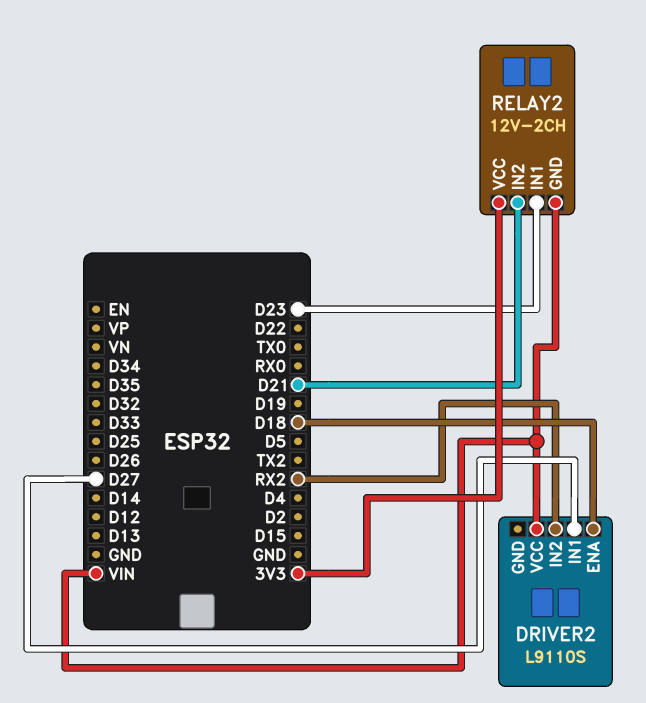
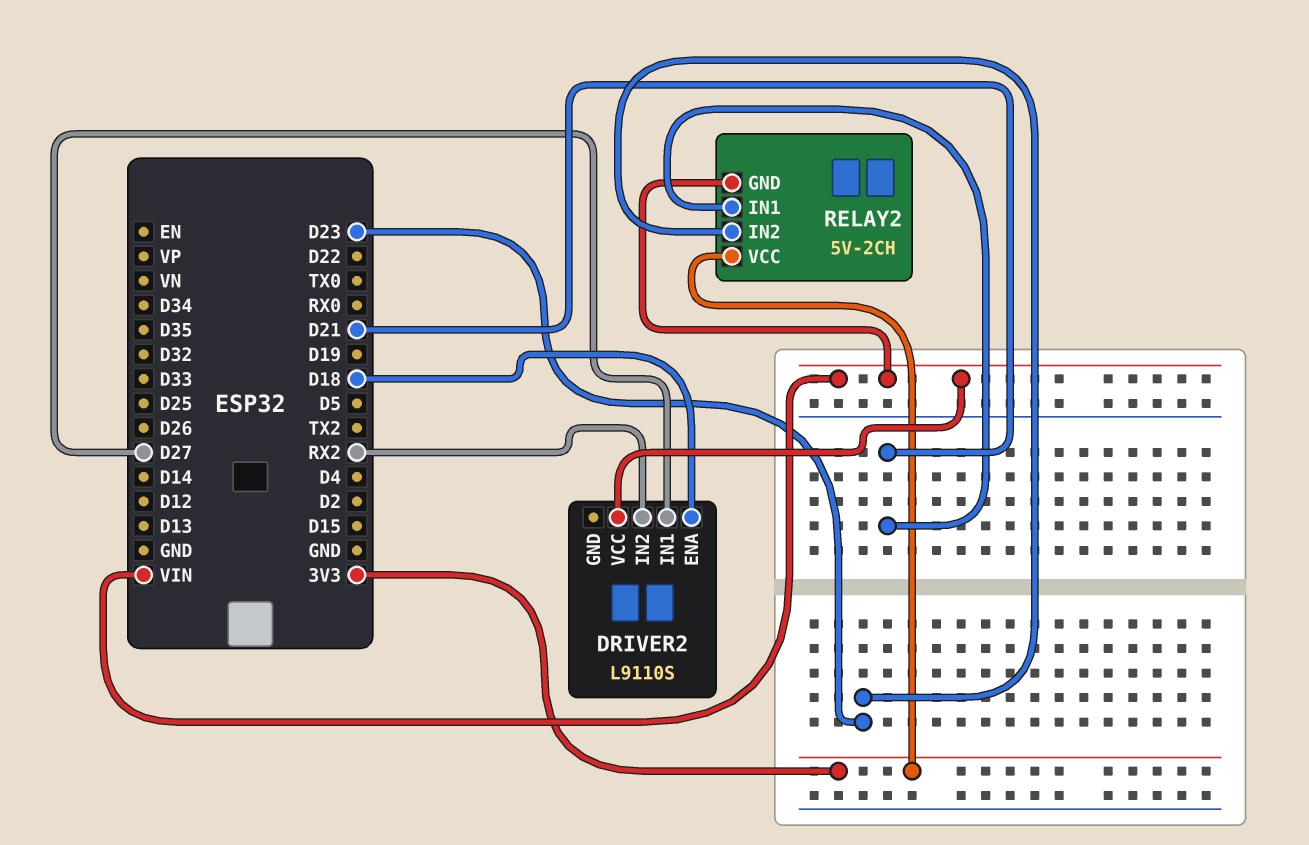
RELAY2: 12V-2CH -> 5V-2CH
RELAY2 pin IN1: D23 -> D21
RELAY2 pin IN2: D21 -> D23

